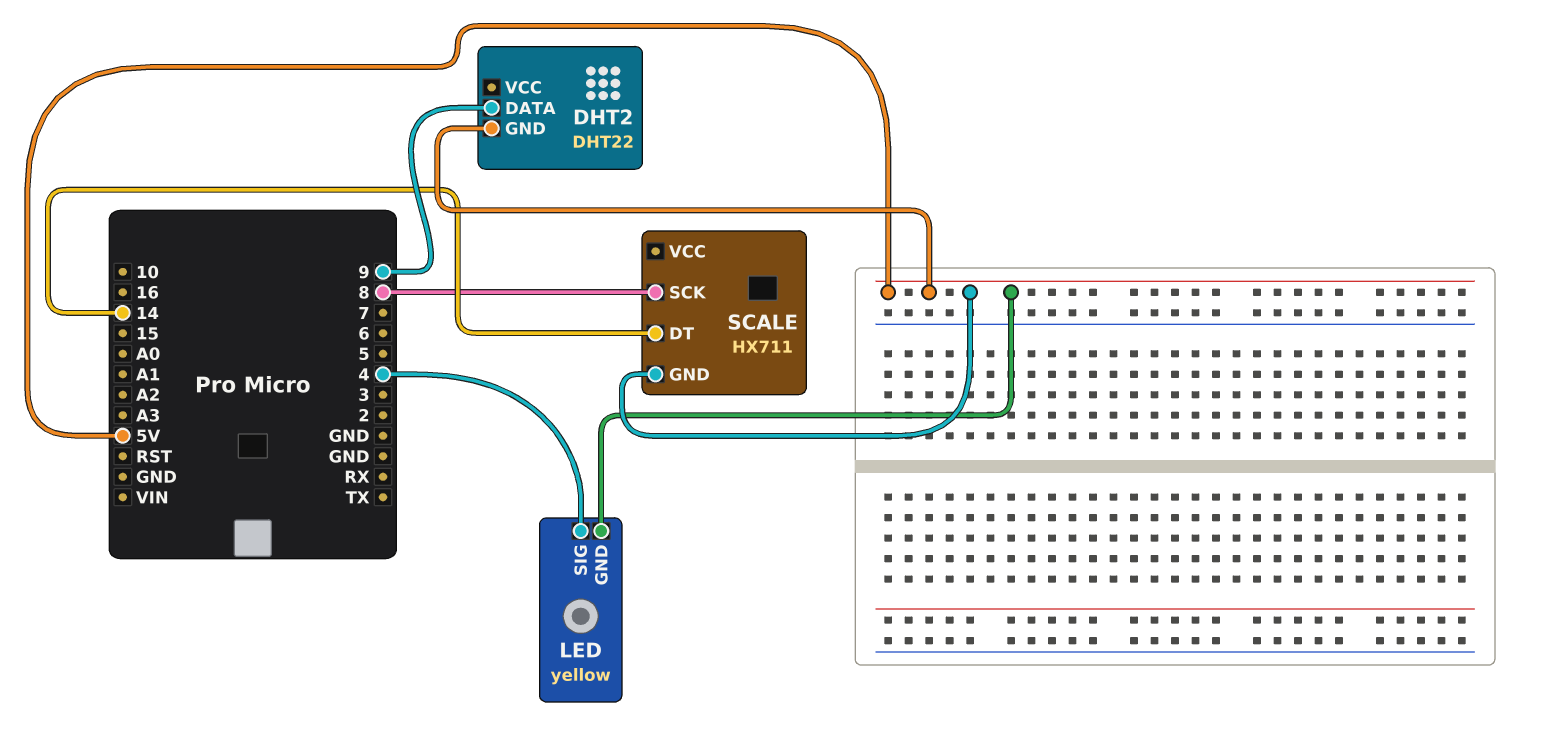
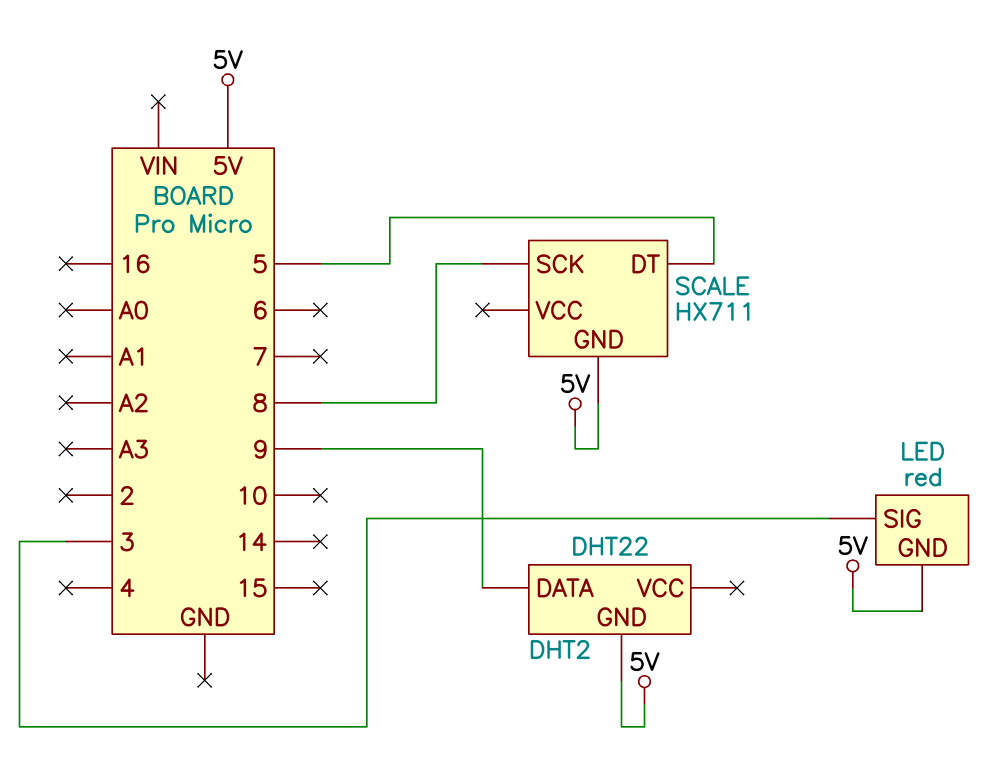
LED: yellow -> red
LED pin SIG: 4 -> 3
SCALE pin DT: 14 -> 5

